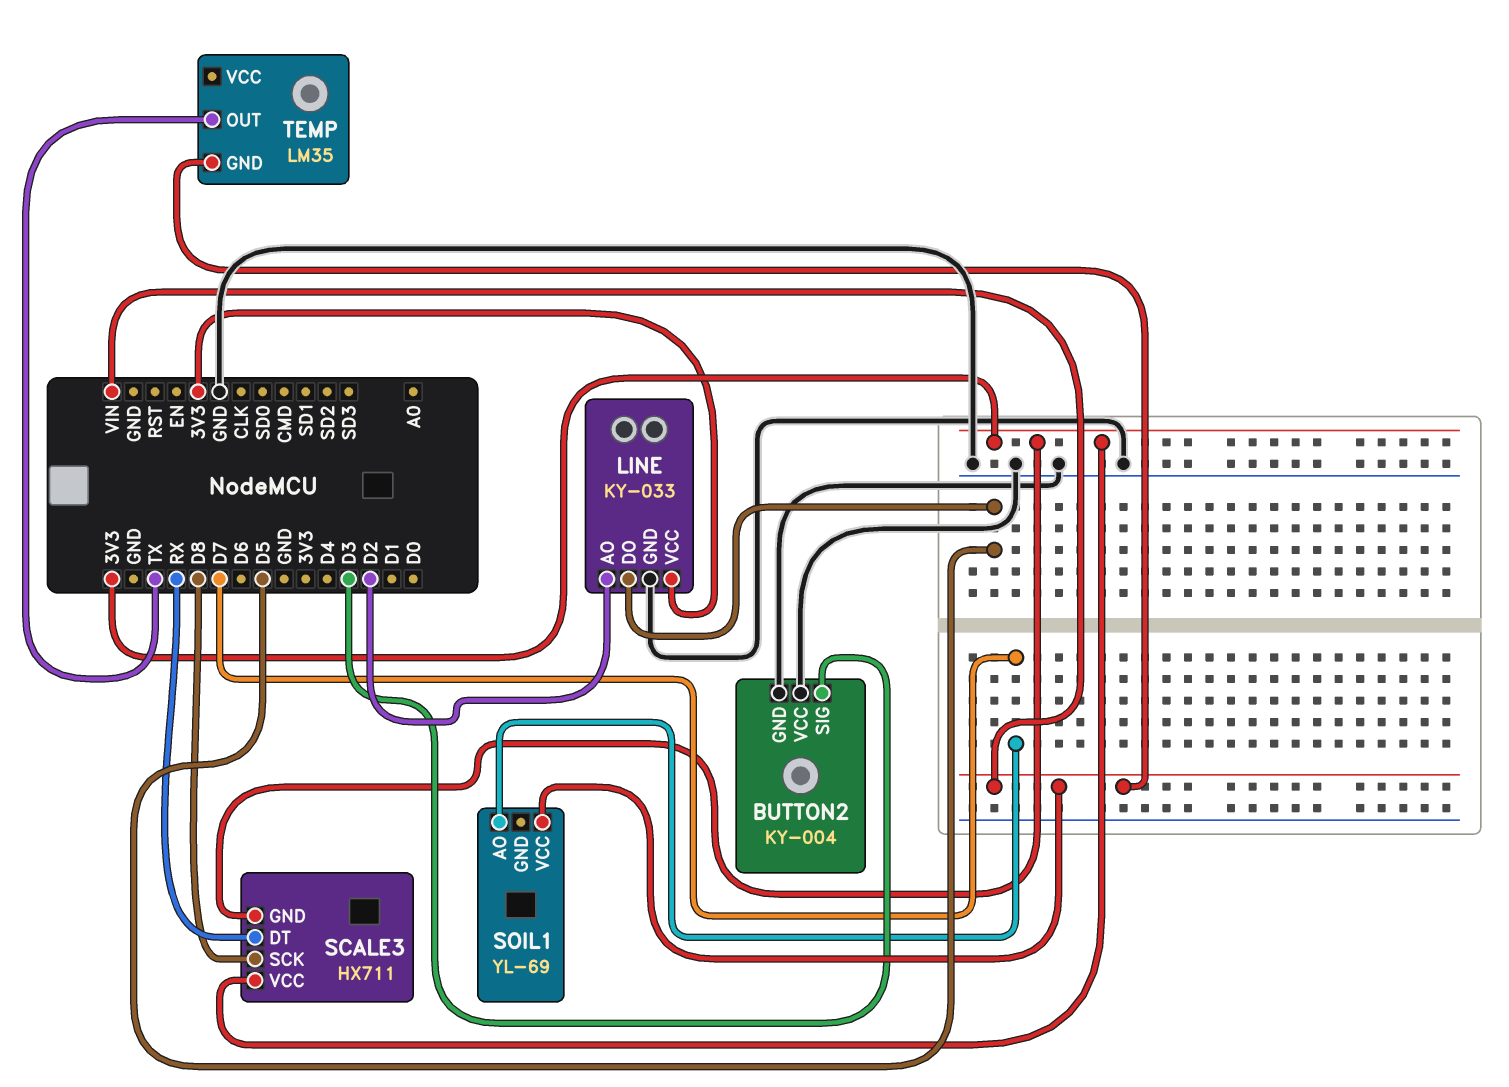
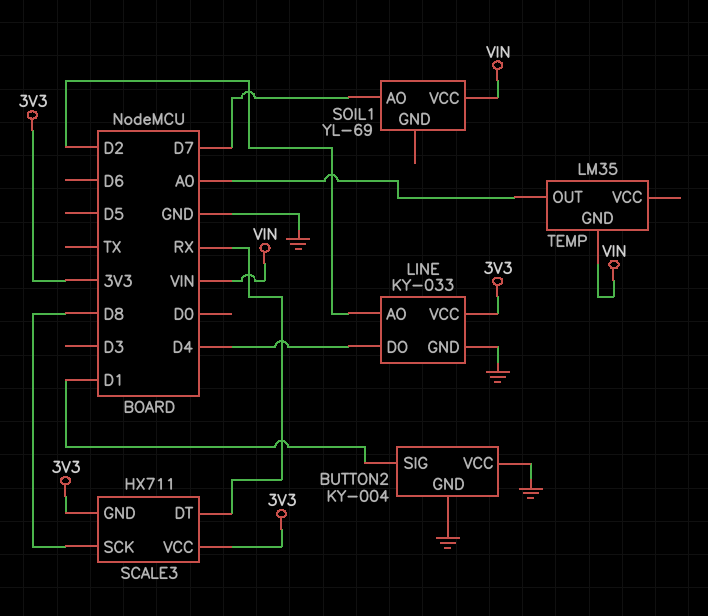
BUTTON2 pin SIG: D3 -> D1
LINE pin DO: D5 -> D4
TEMP pin OUT: TX -> A0

